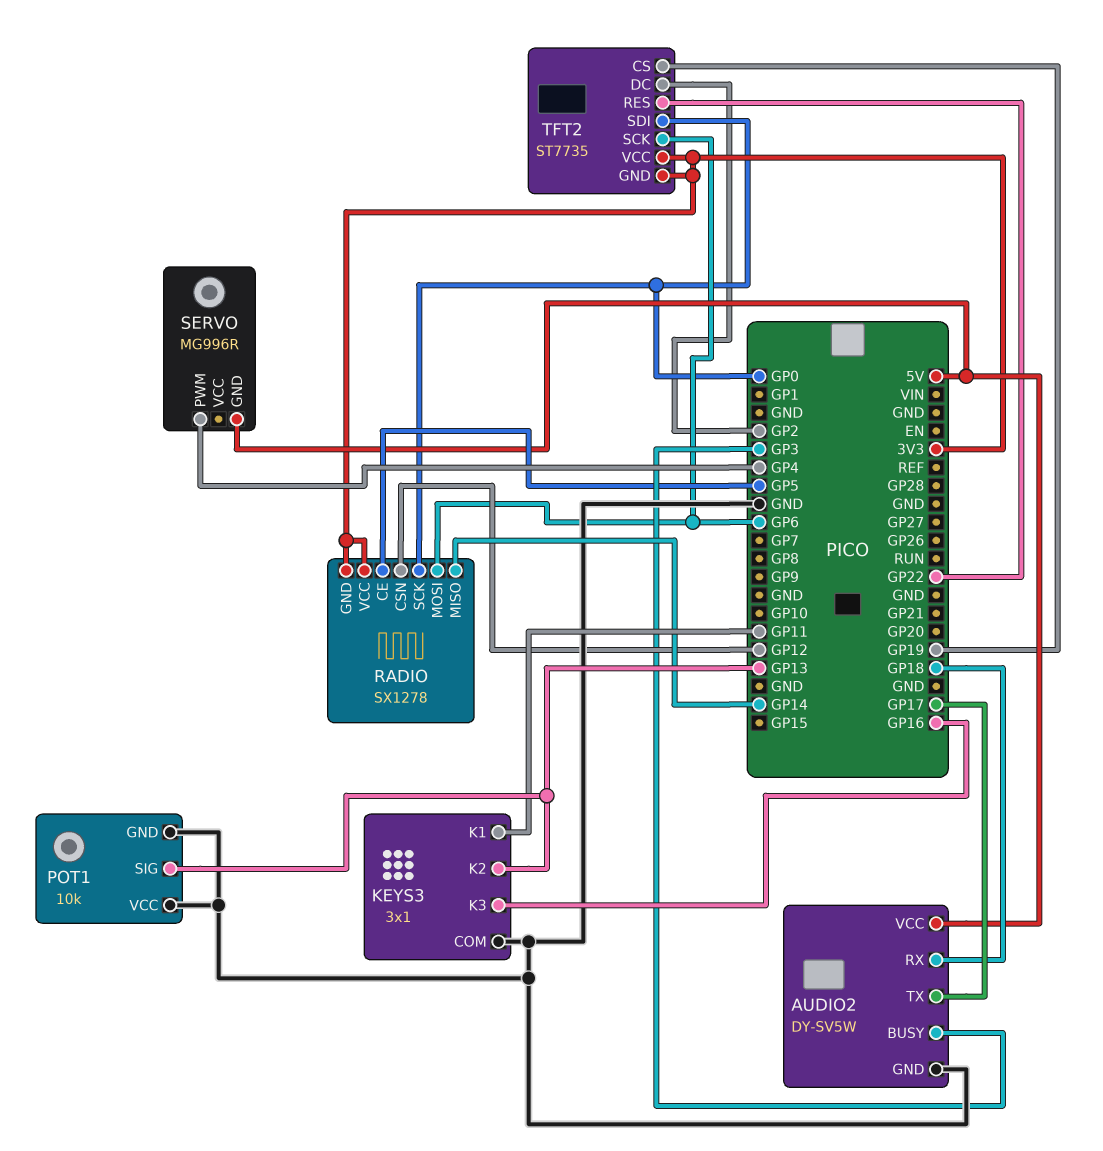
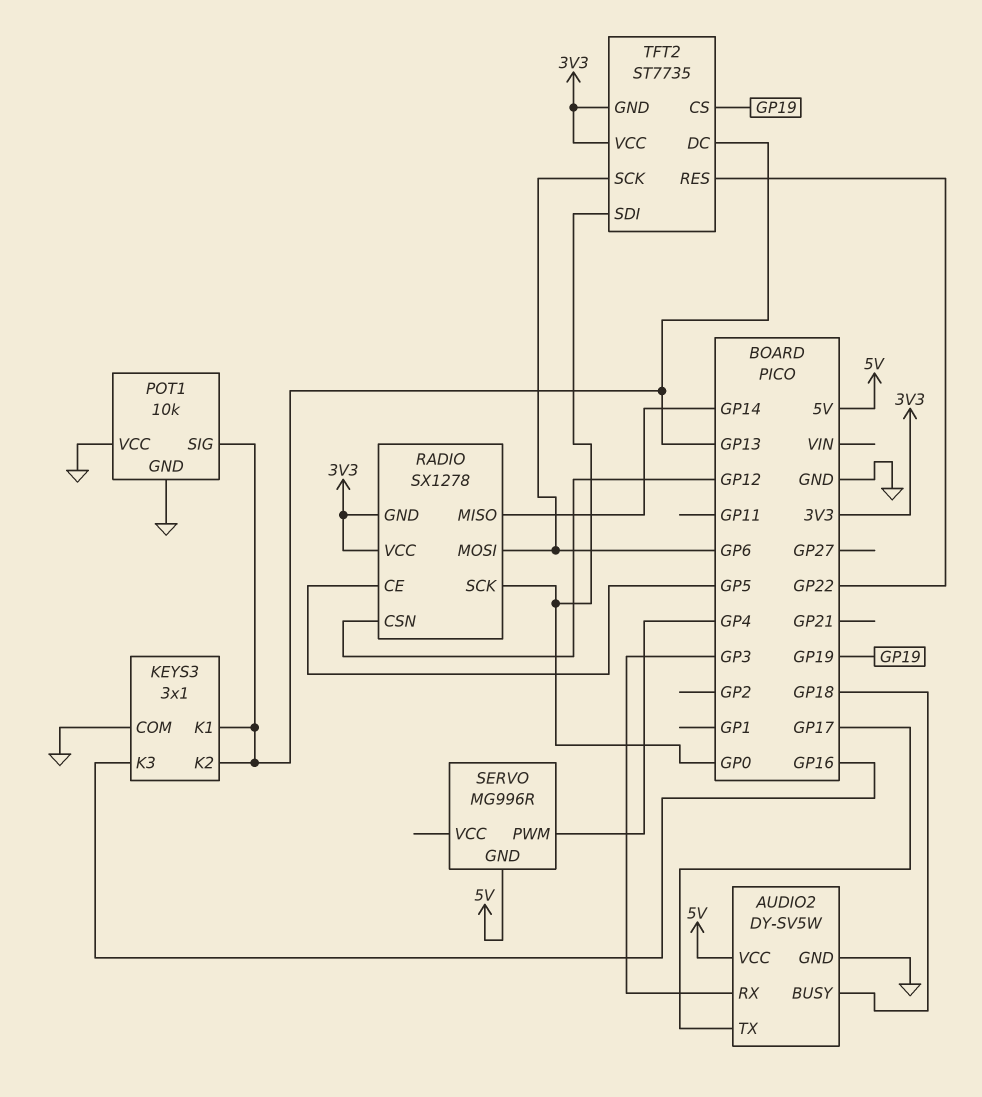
AUDIO2 pin BUSY: GP3 -> GP18
AUDIO2 pin RX: GP18 -> GP3
KEYS3 pin K1: GP11 -> GP13
TFT2 pin DC: GP2 -> GP13

